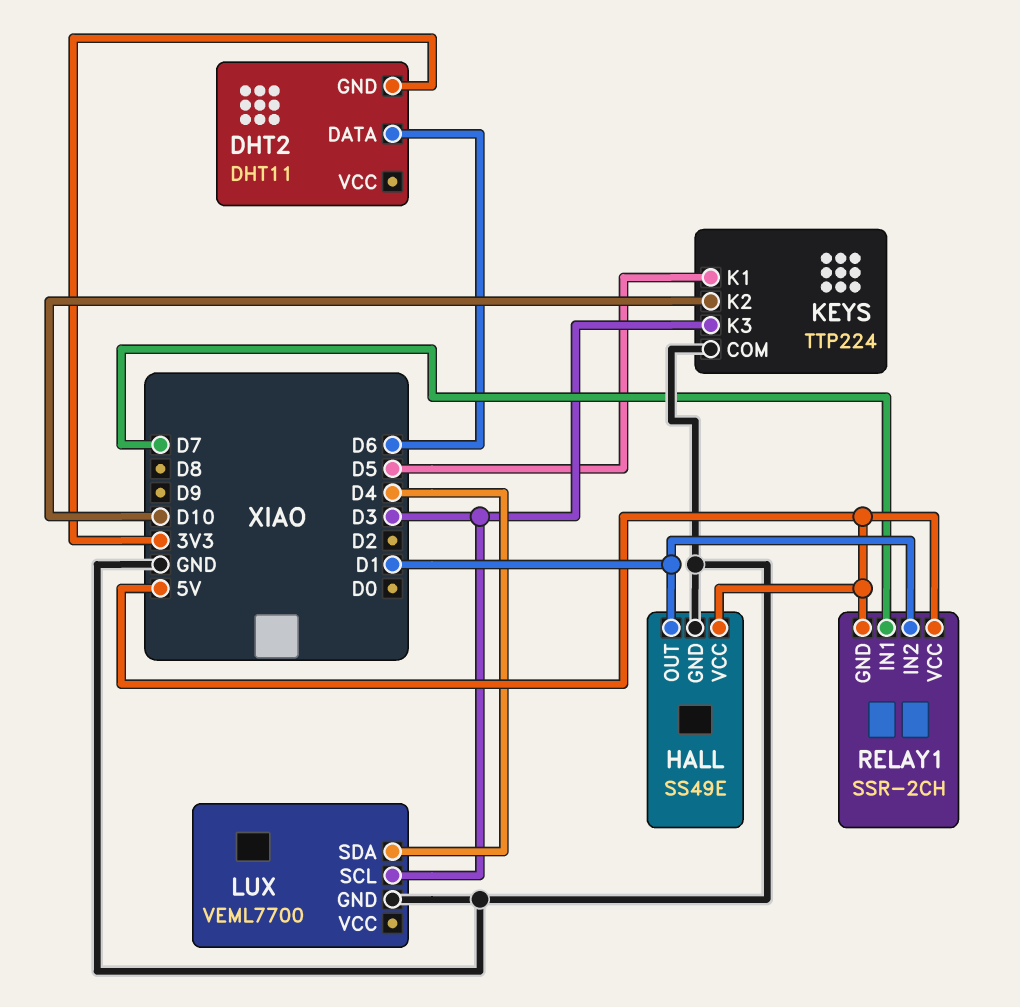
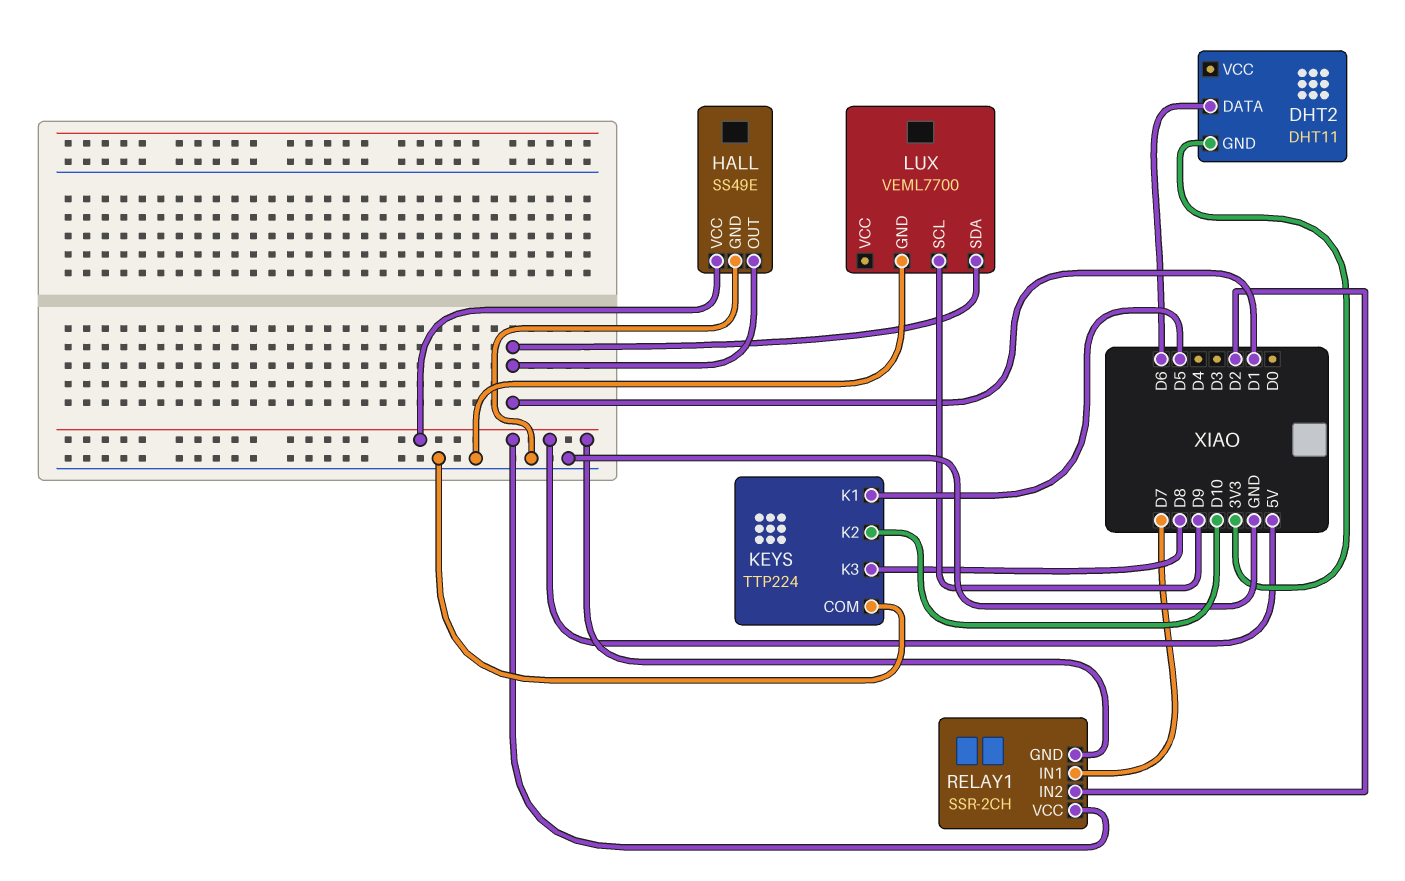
KEYS pin K3: D3 -> D8
LUX pin SCL: D3 -> D9
LUX pin SDA: D4 -> D1
RELAY1 pin IN2: D1 -> D2

